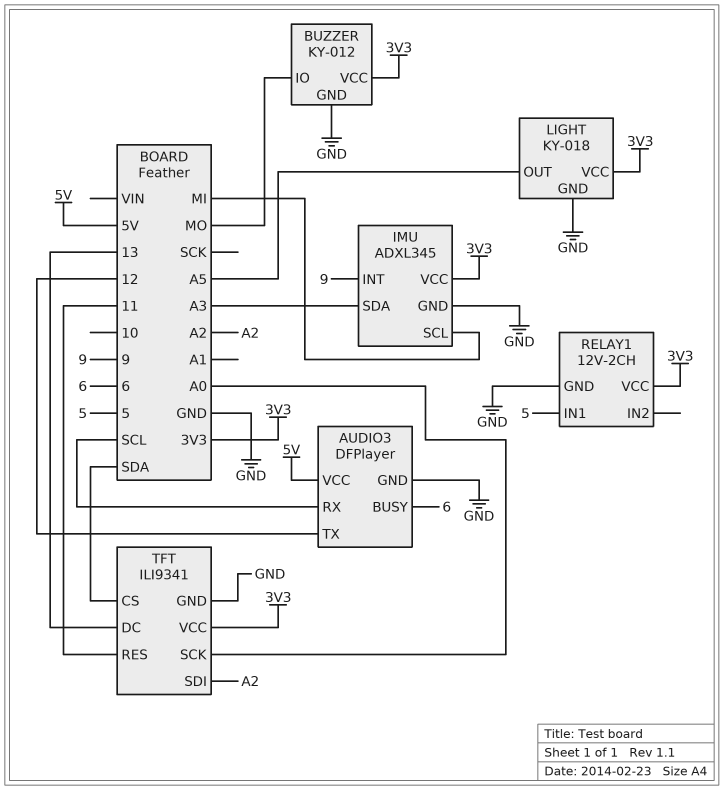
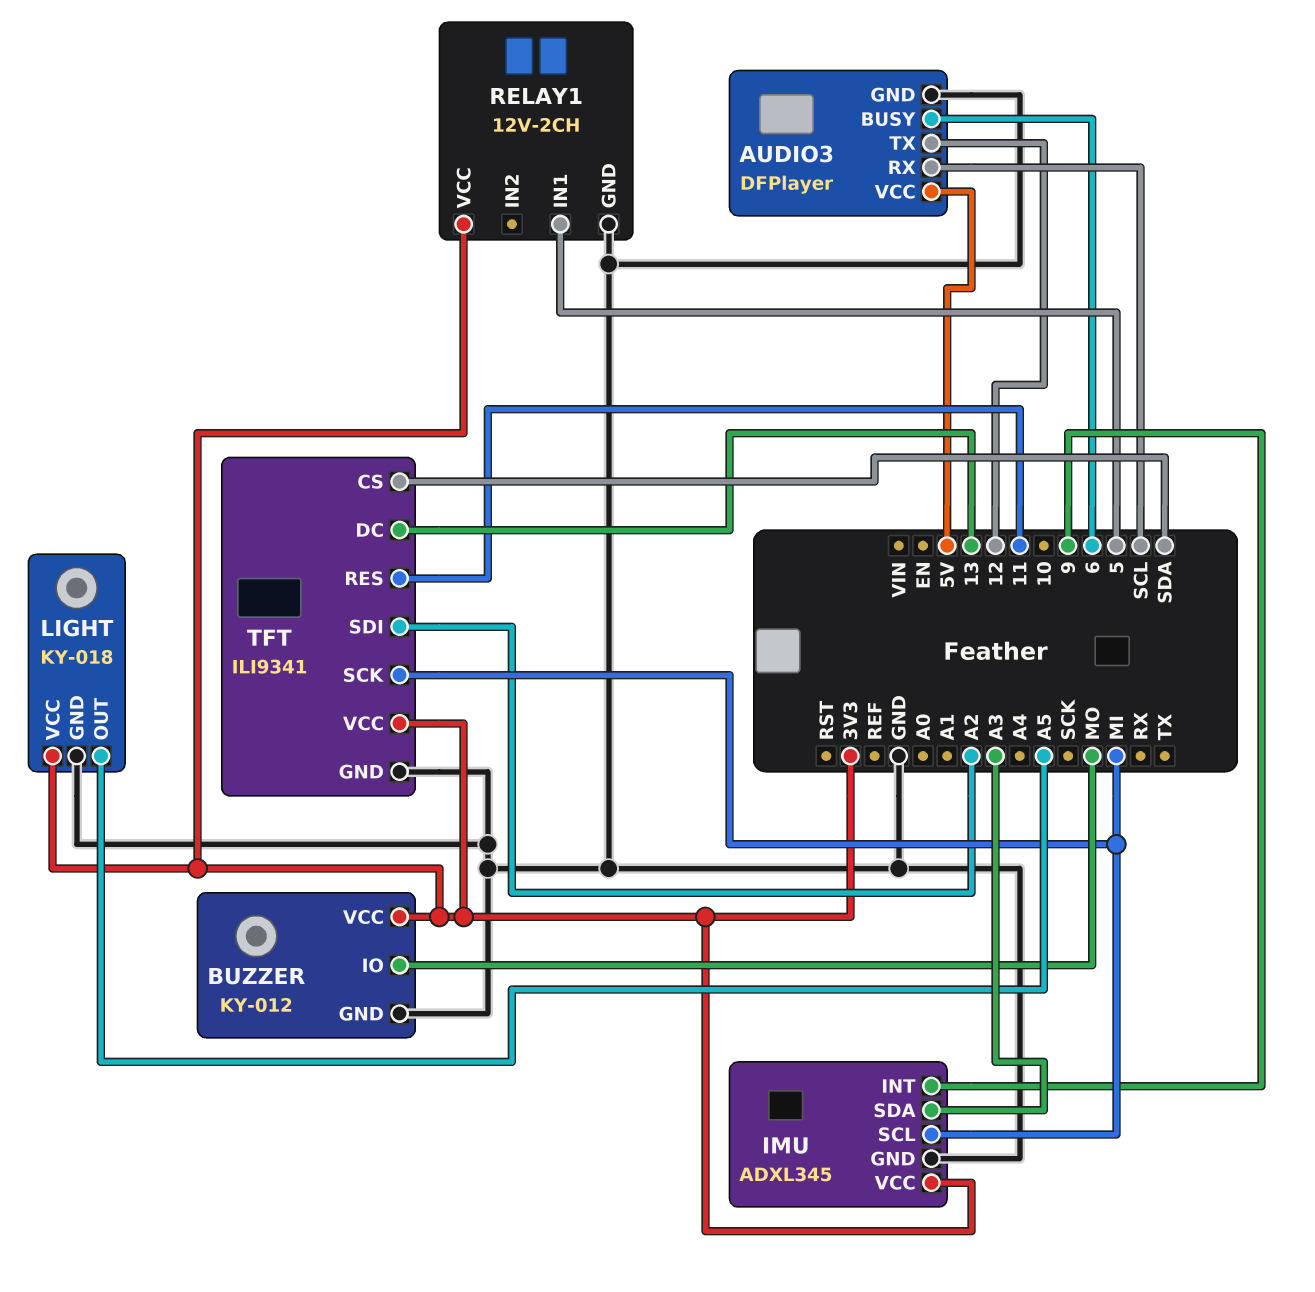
TFT pin SCK: A0 -> MI

